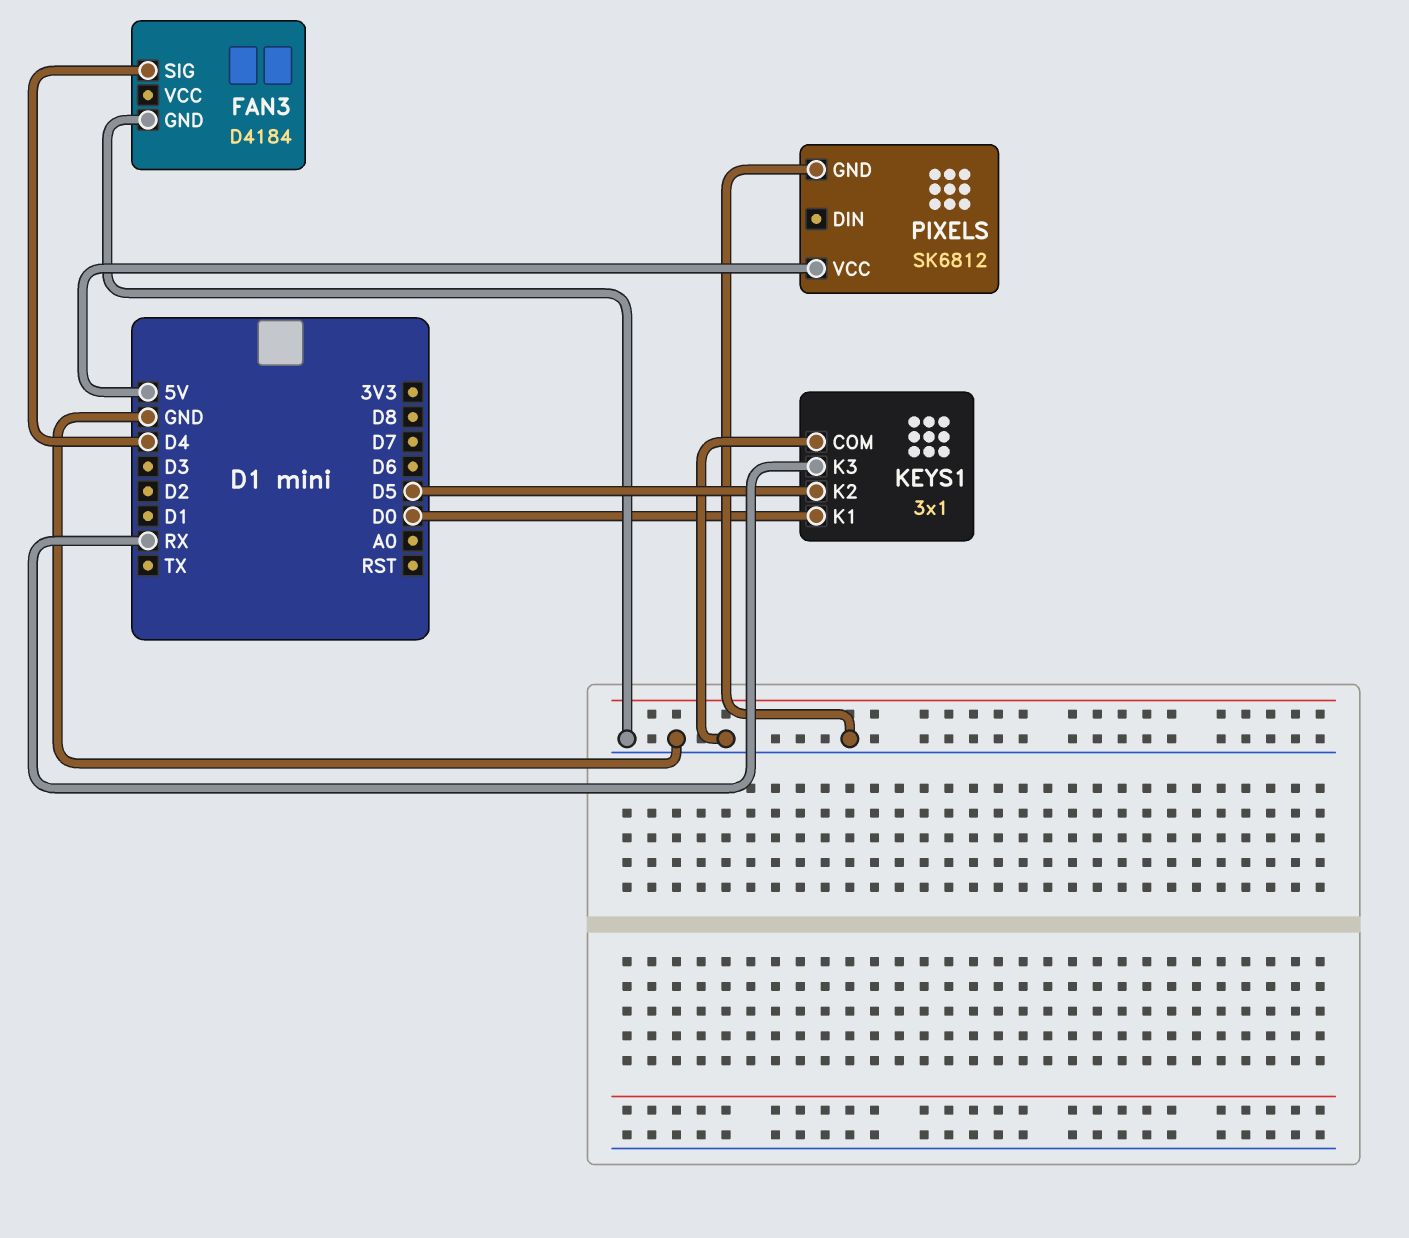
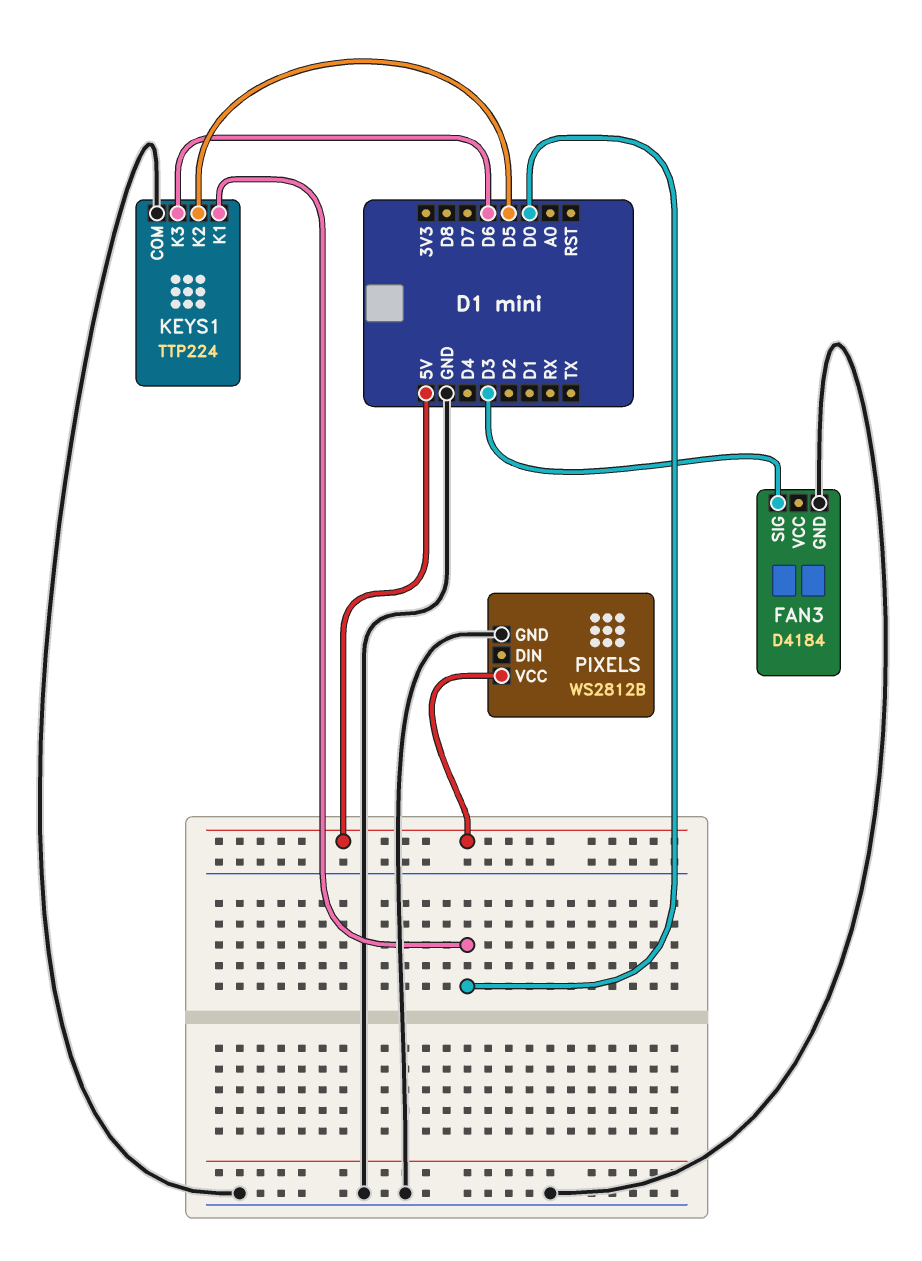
FAN3 pin SIG: D4 -> D3
KEYS1: 3x1 -> TTP224
KEYS1 pin K3: RX -> D6
PIXELS: SK6812 -> WS2812B

